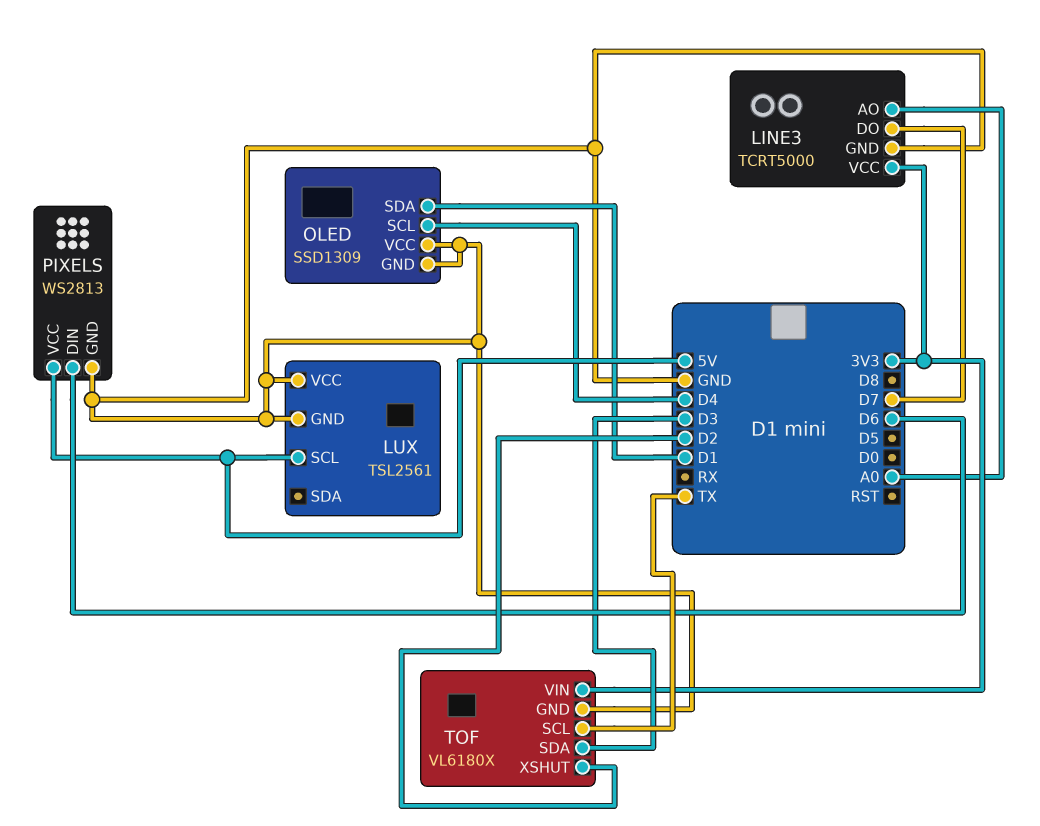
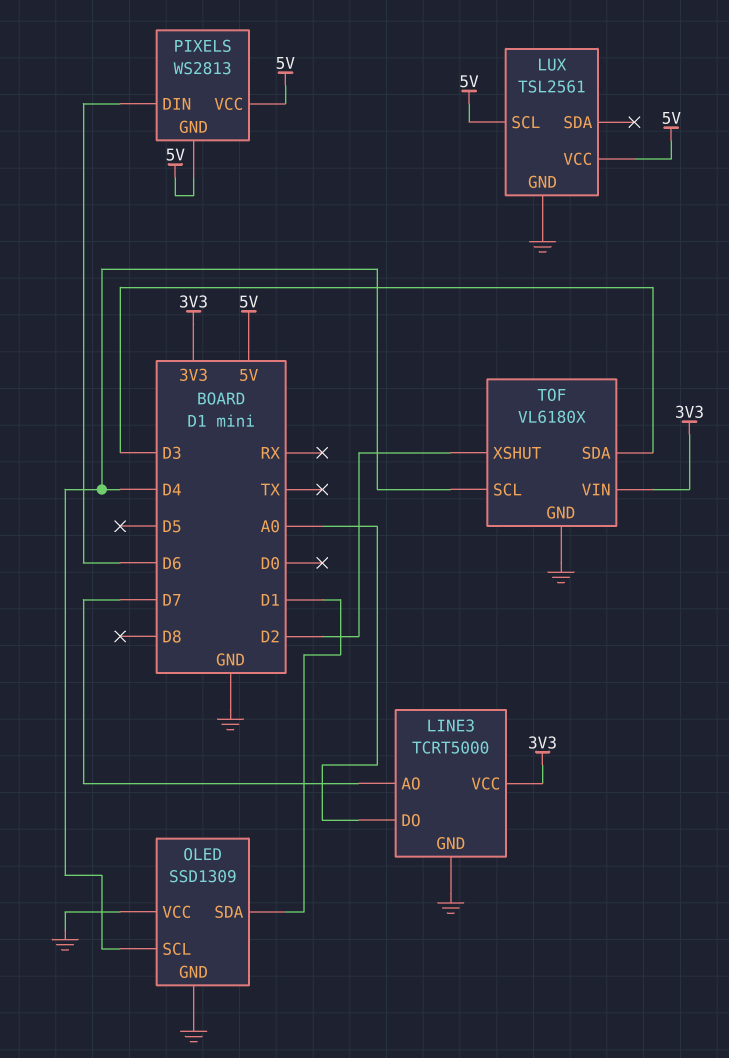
LINE3 pin AO: A0 -> D7
LINE3 pin DO: D7 -> A0
LUX pin VCC: GND -> 5V
PIXELS pin GND: GND -> 5V
TOF pin SCL: TX -> D4

